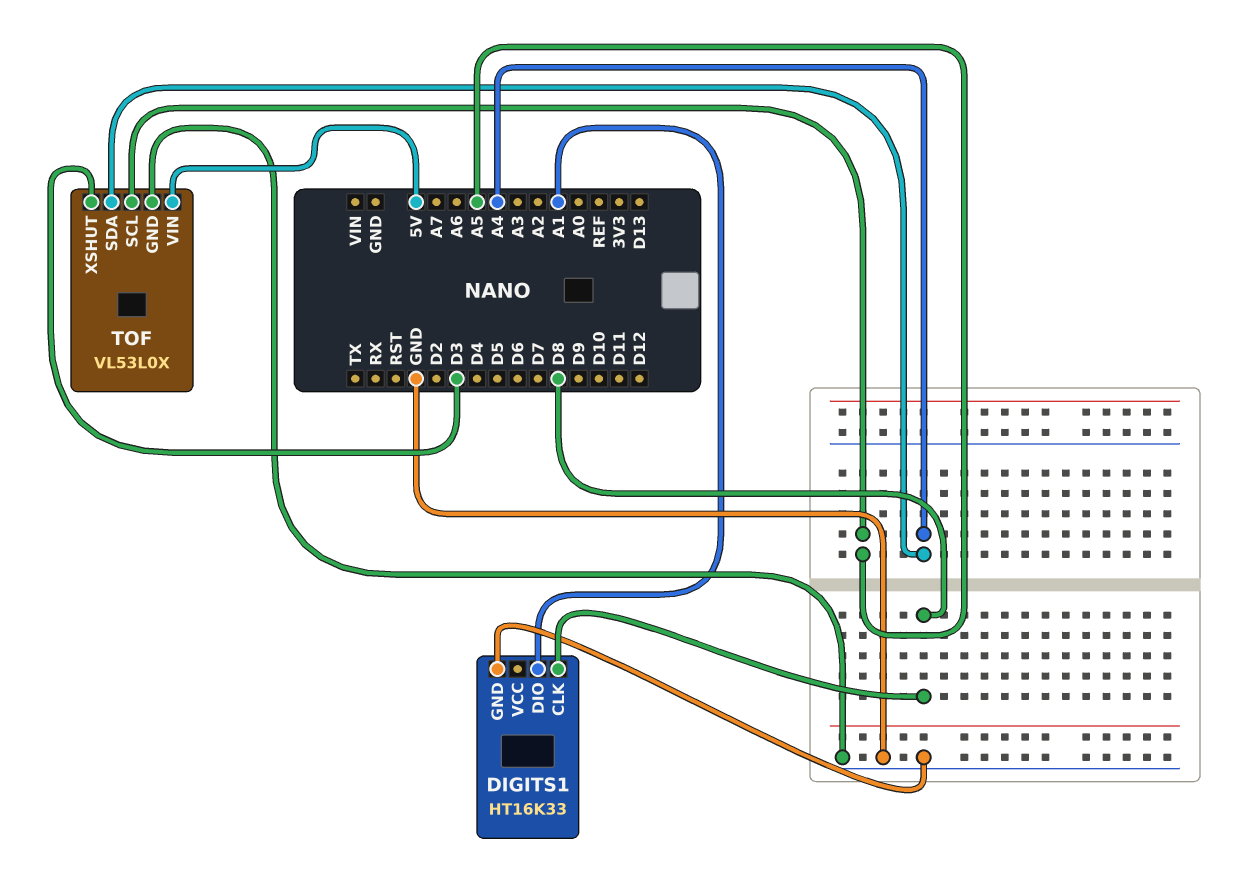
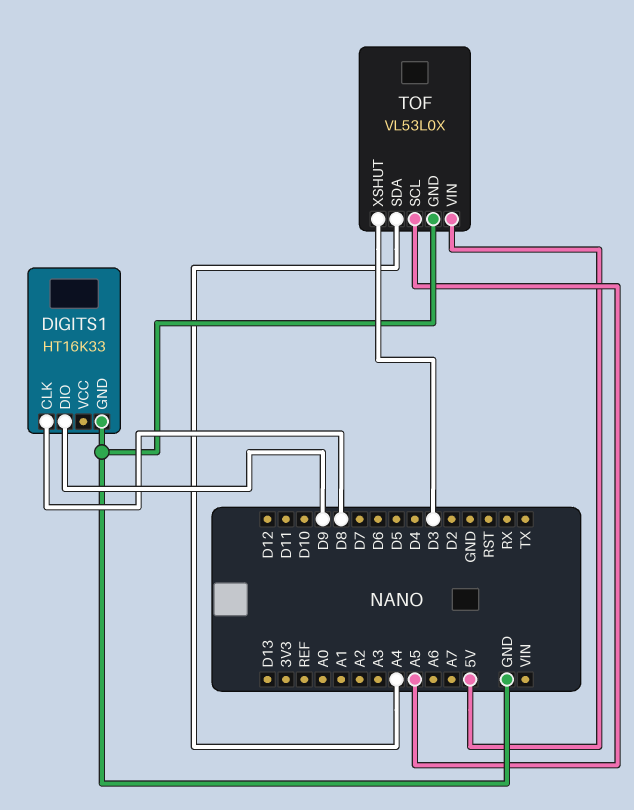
DIGITS1 pin DIO: A1 -> D9

